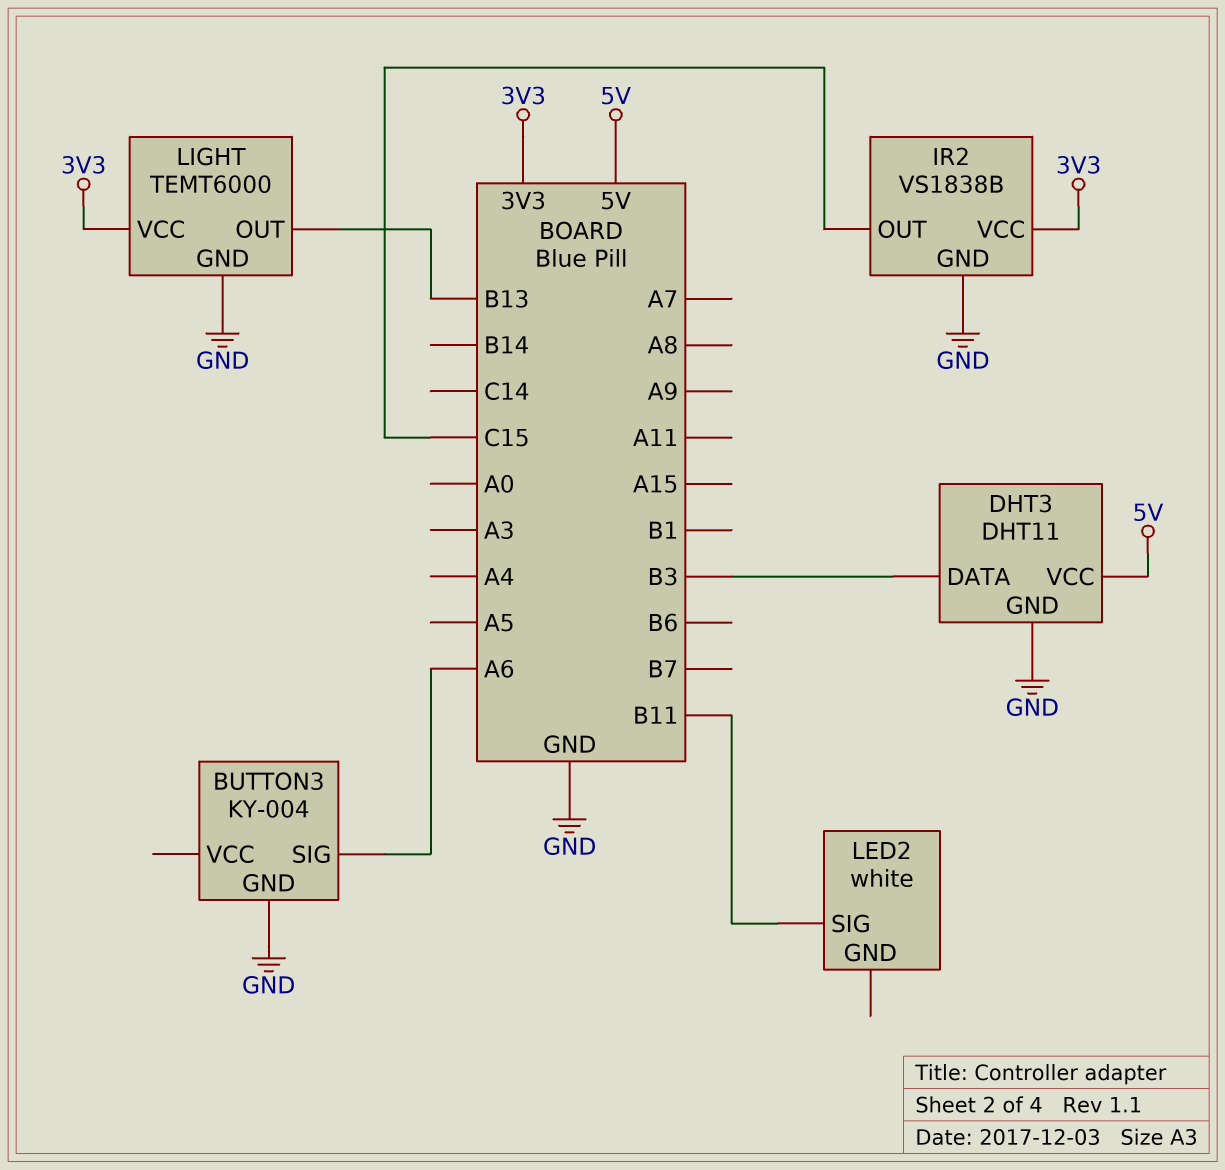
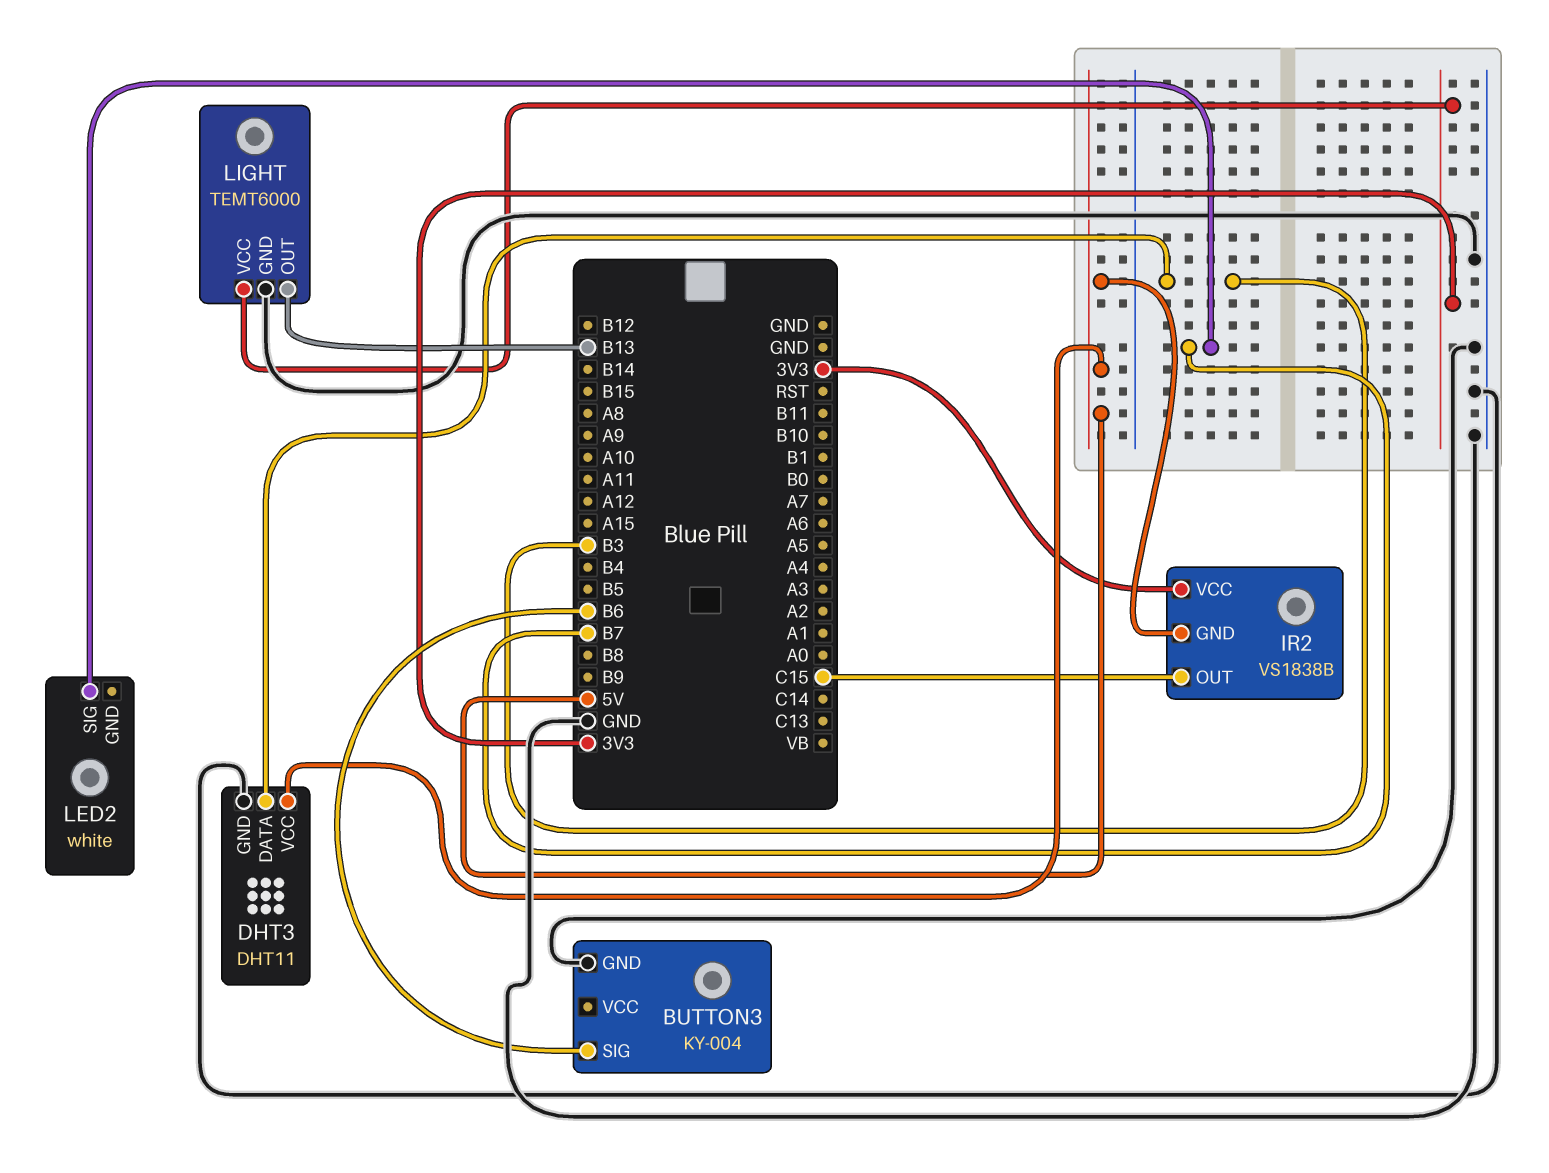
BUTTON3 pin SIG: A6 -> B6
IR2 pin GND: GND -> 5V
LED2 pin SIG: B11 -> B7

